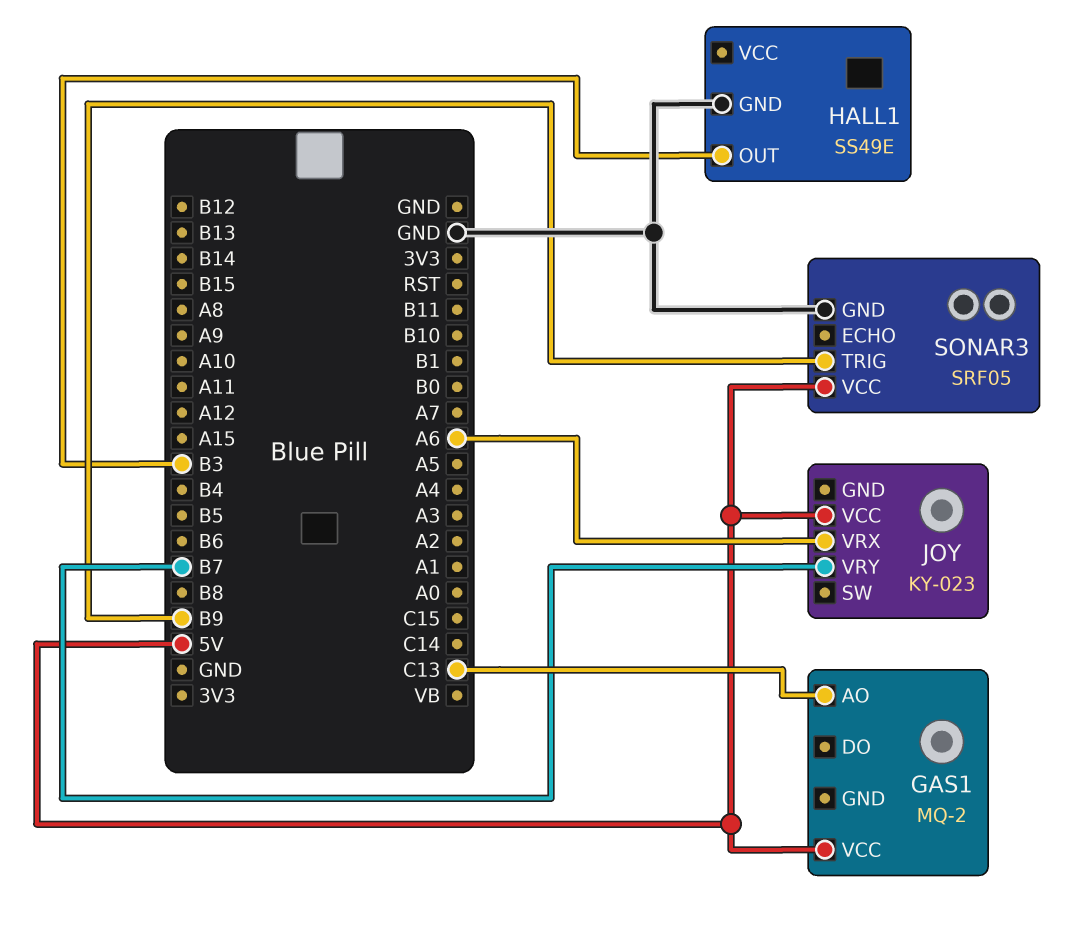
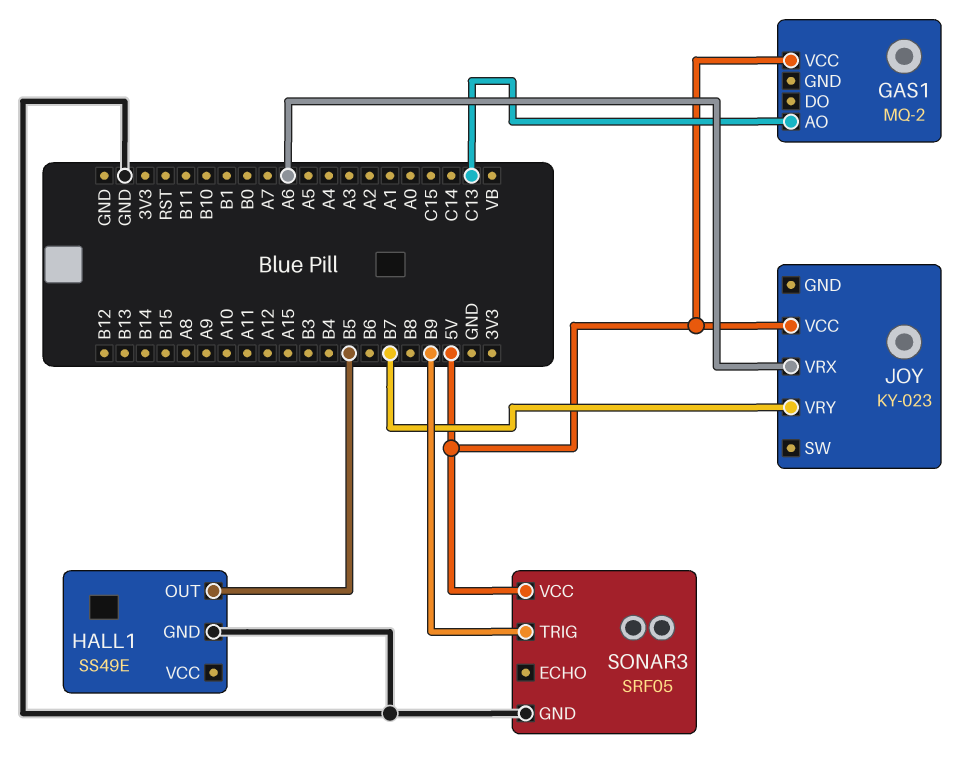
HALL1 pin OUT: B3 -> B5

